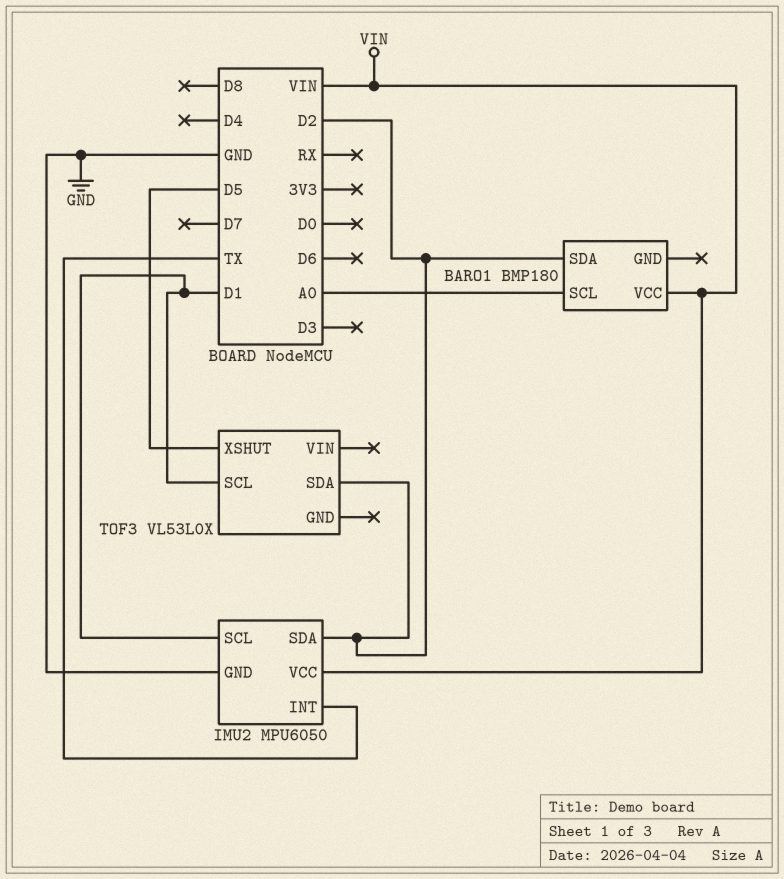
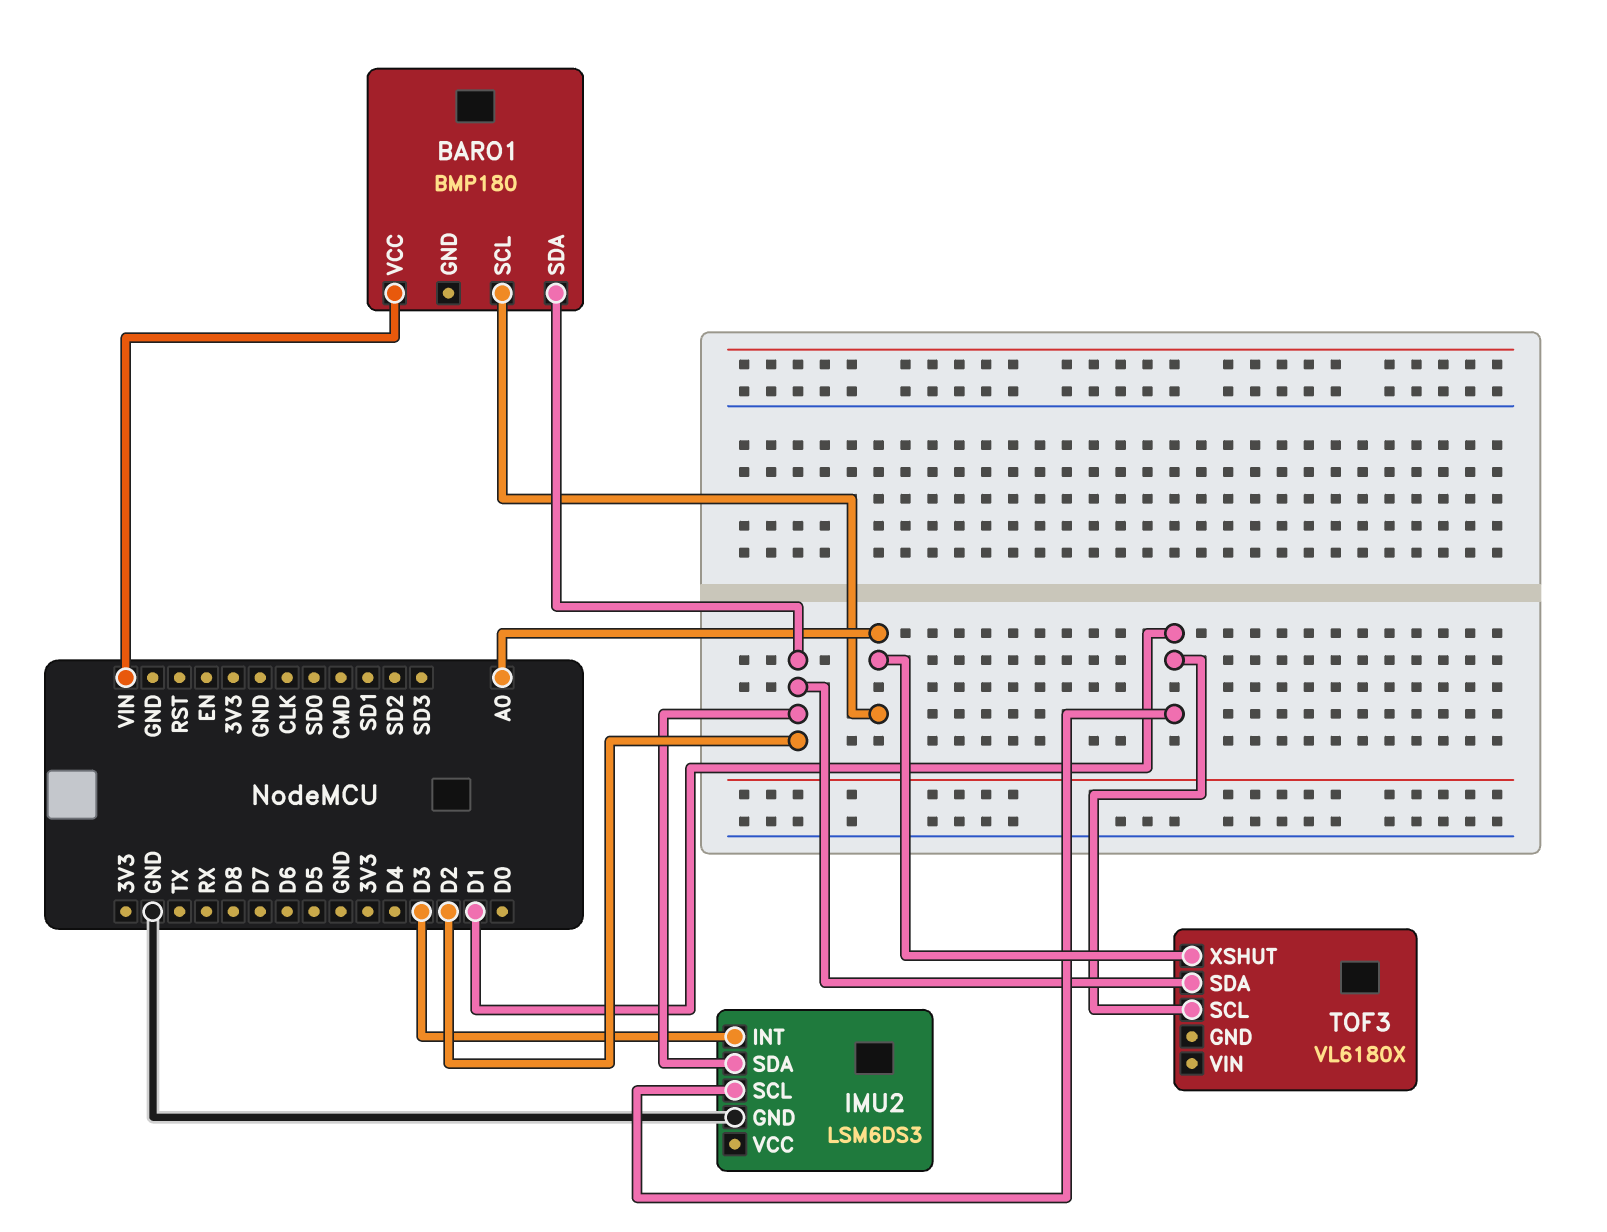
IMU2: MPU6050 -> LSM6DS3
IMU2 pin INT: TX -> D3
IMU2 pin VCC: VIN -> none
TOF3: VL53L0X -> VL6180X
TOF3 pin XSHUT: D5 -> A0

